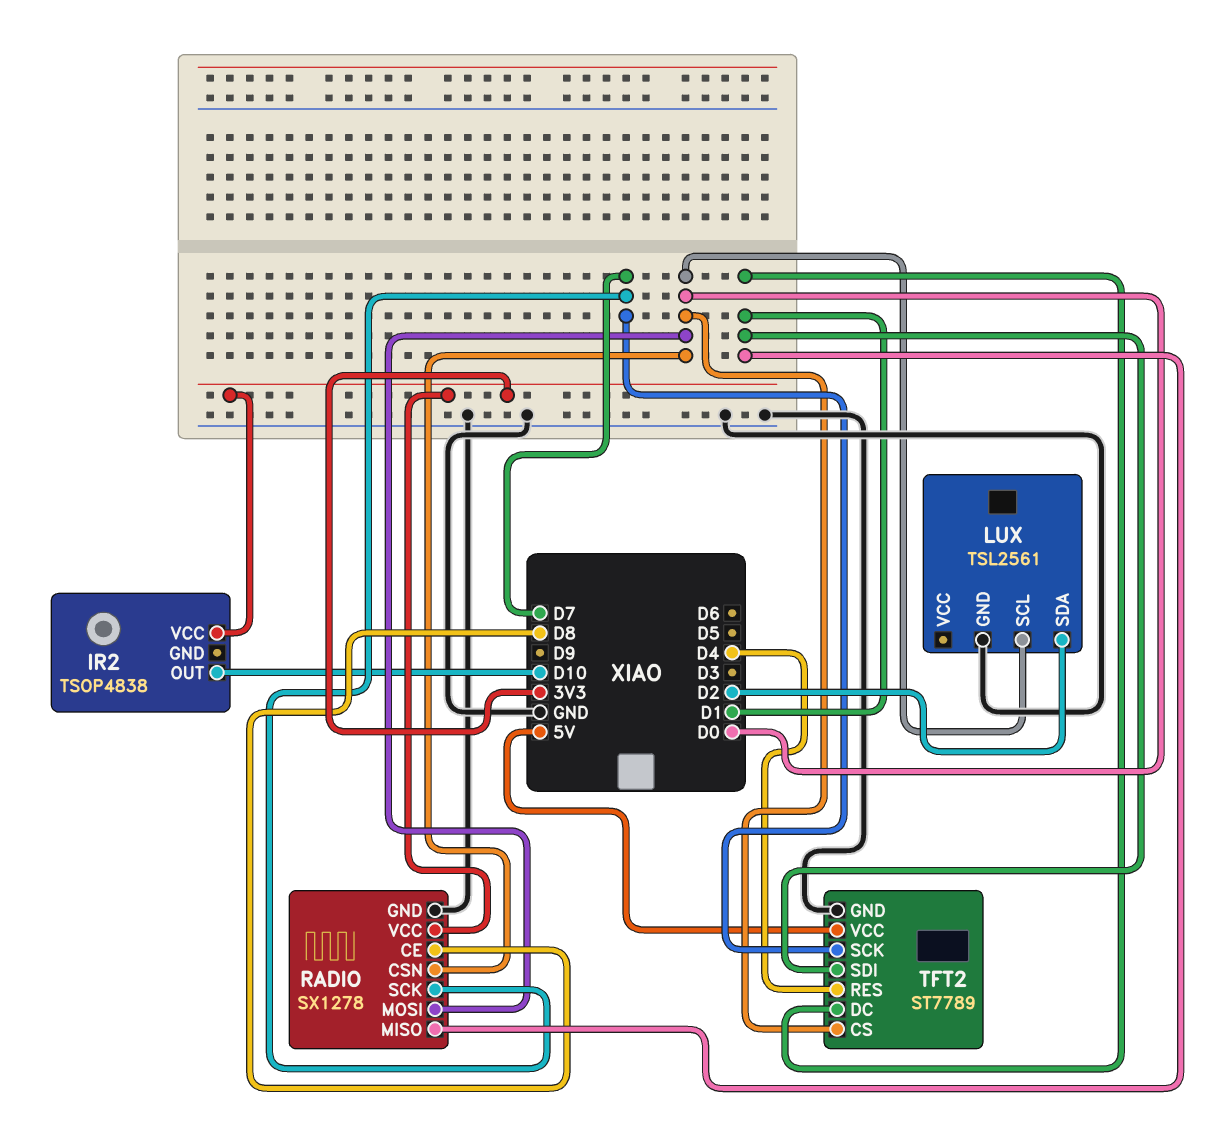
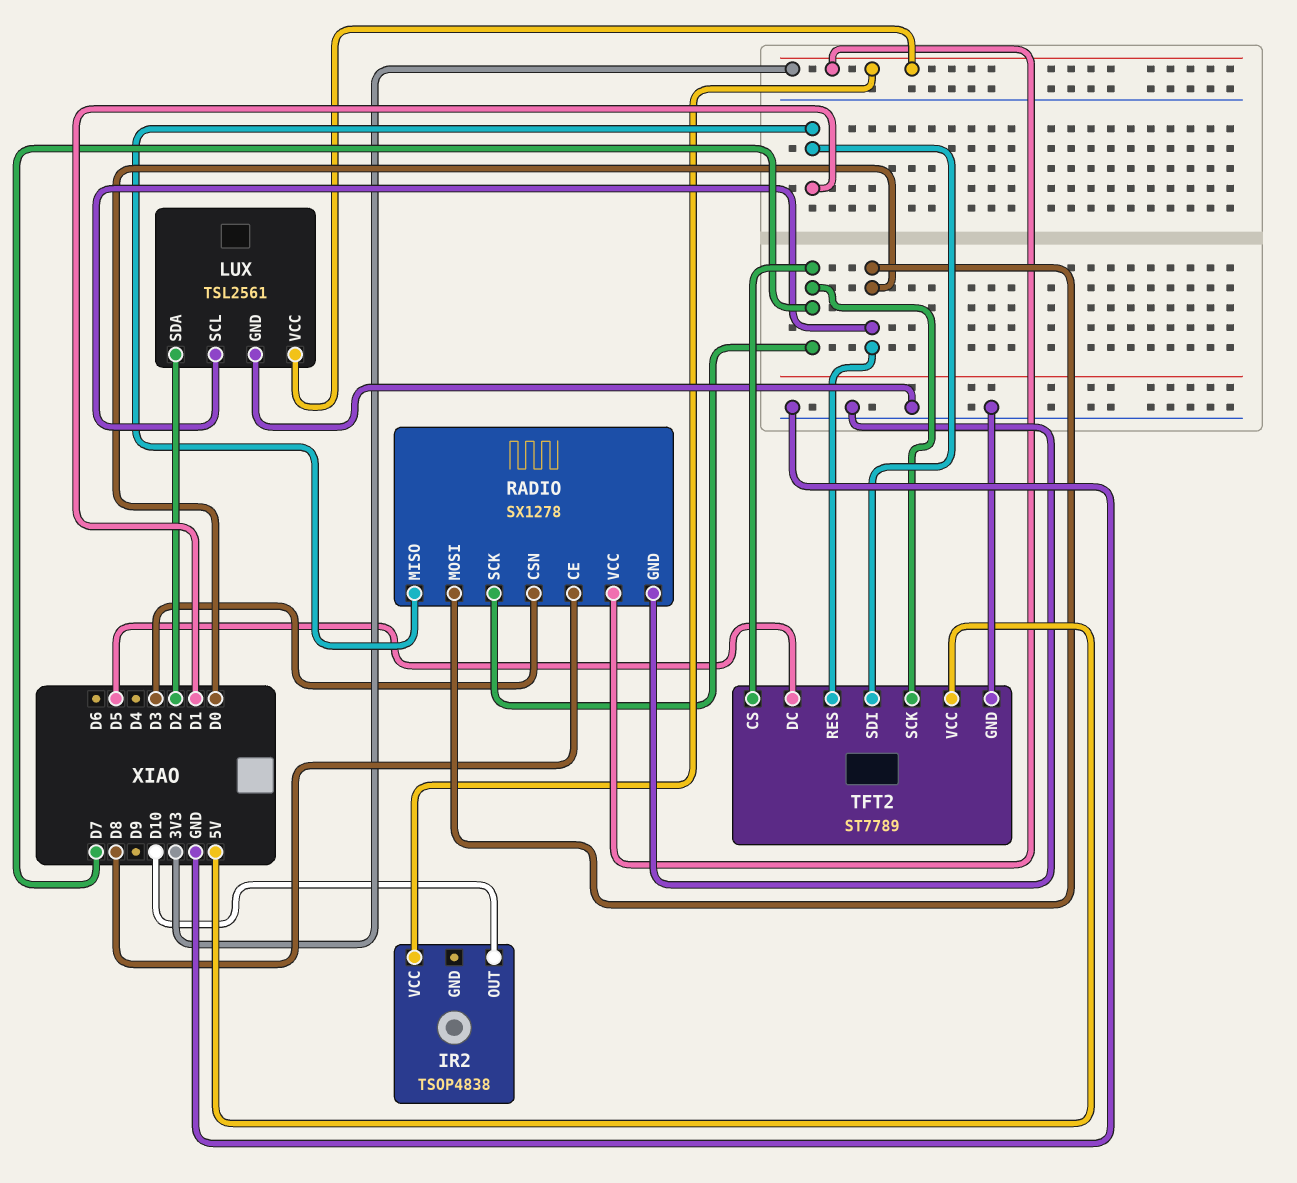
LUX pin VCC: none -> 3V3
RADIO pin CSN: D0 -> D3
TFT2 pin CS: D0 -> D7
TFT2 pin DC: D1 -> D5
TFT2 pin RES: D4 -> D0

